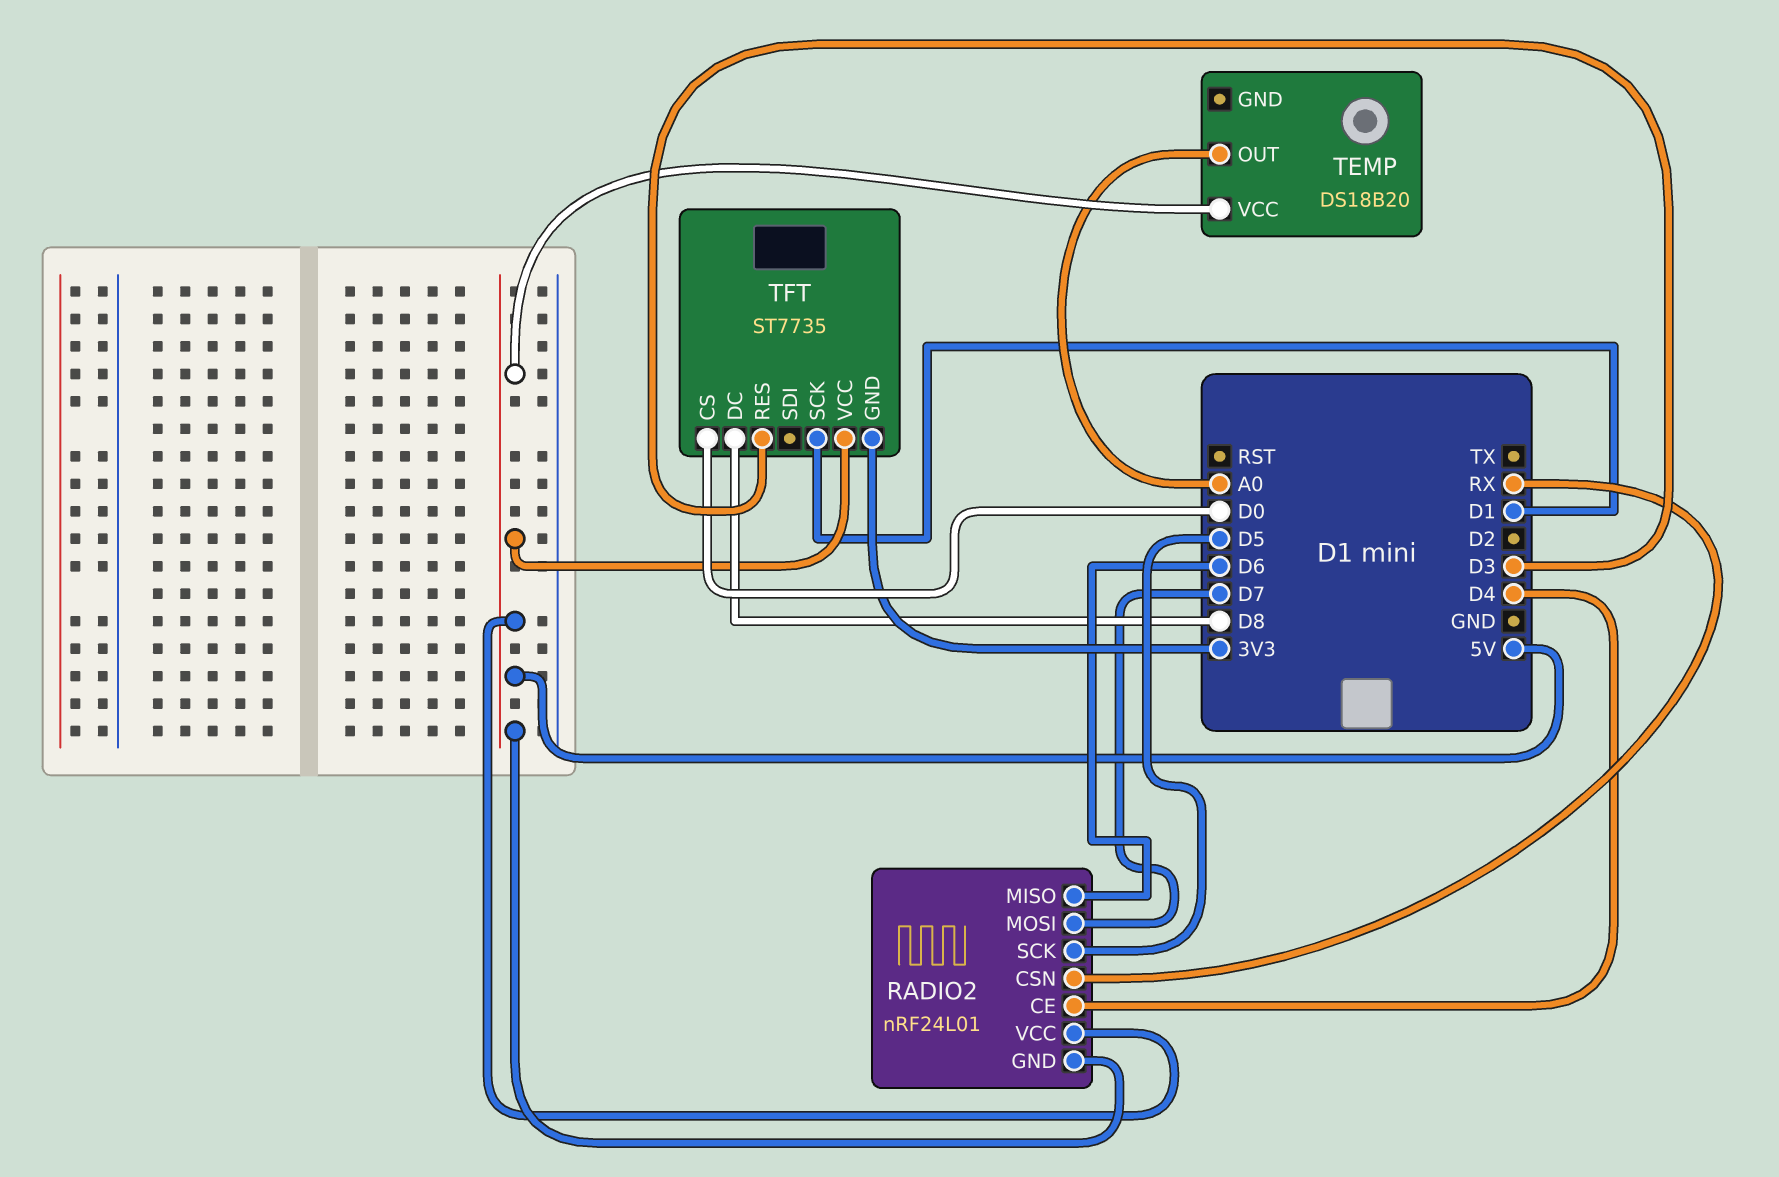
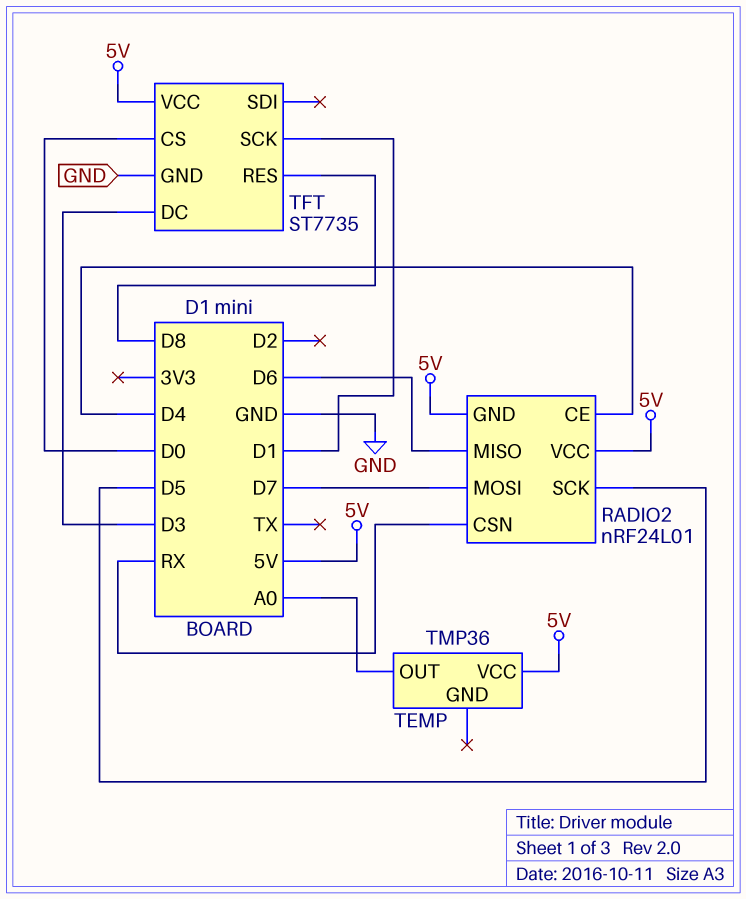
TEMP: DS18B20 -> TMP36
TFT pin DC: D8 -> D3
TFT pin GND: 3V3 -> GND
TFT pin RES: D3 -> D8

